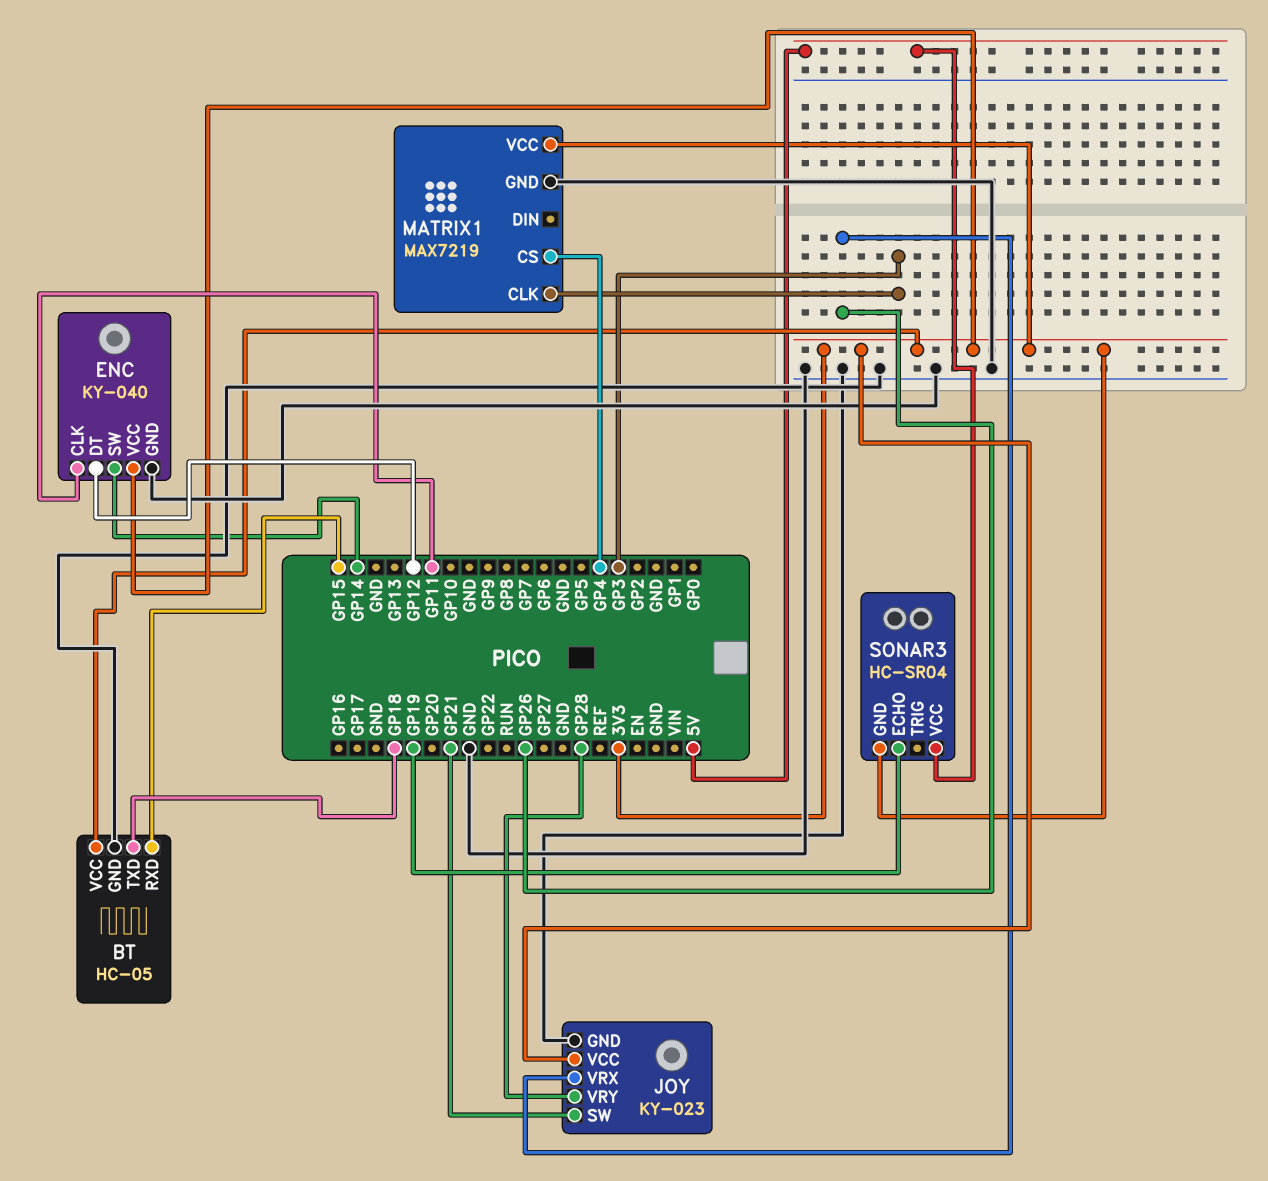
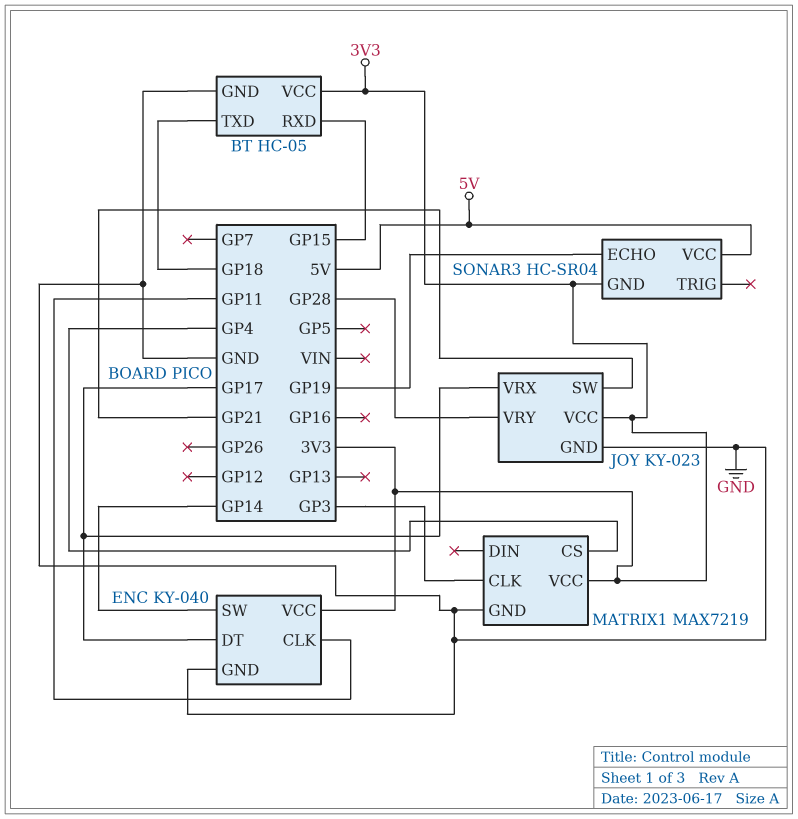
ENC pin DT: GP12 -> GP17
JOY pin VRX: GP26 -> GP17

